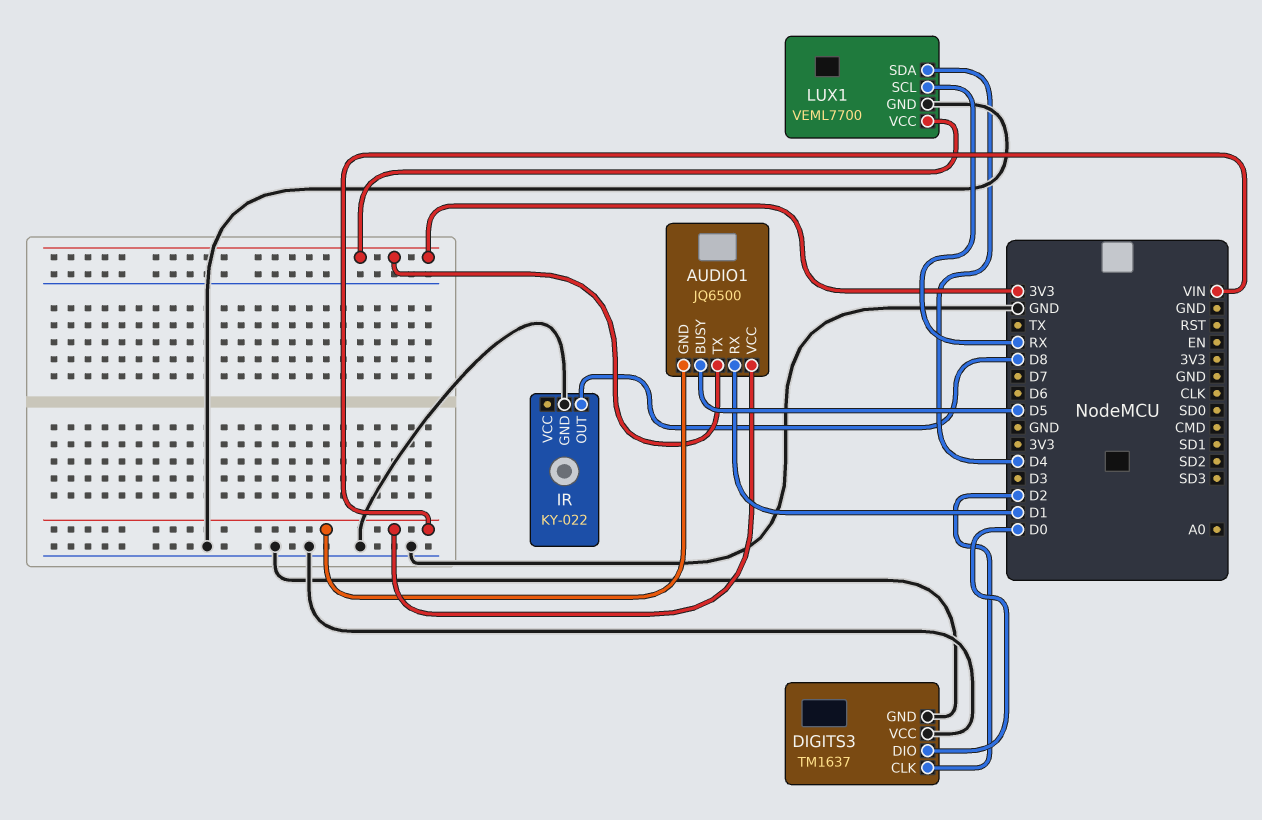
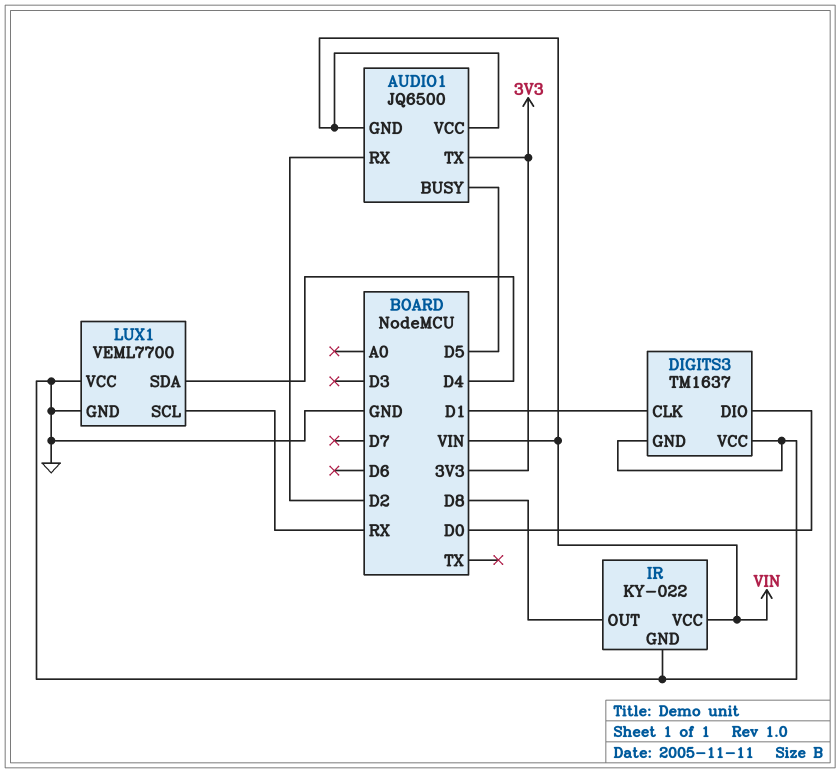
AUDIO1 pin RX: D1 -> D2
DIGITS3 pin CLK: D2 -> D1
IR pin VCC: none -> VIN
LUX1 pin VCC: 3V3 -> GND

